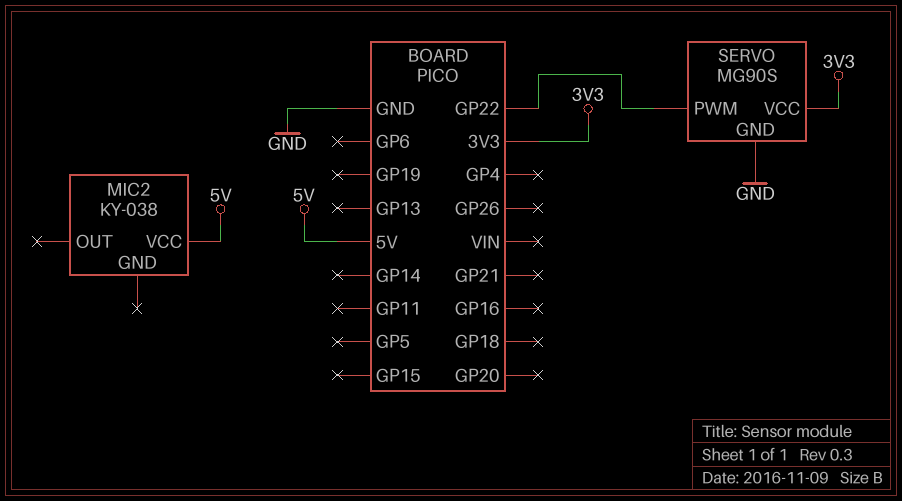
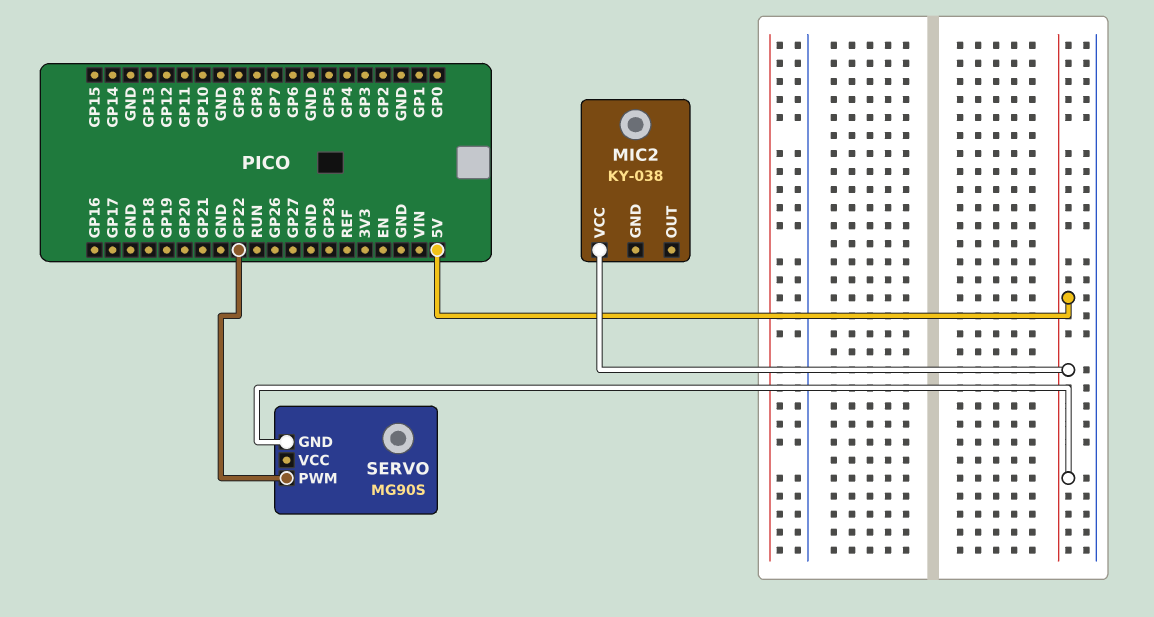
SERVO pin GND: GND -> 5V
SERVO pin VCC: 3V3 -> none

